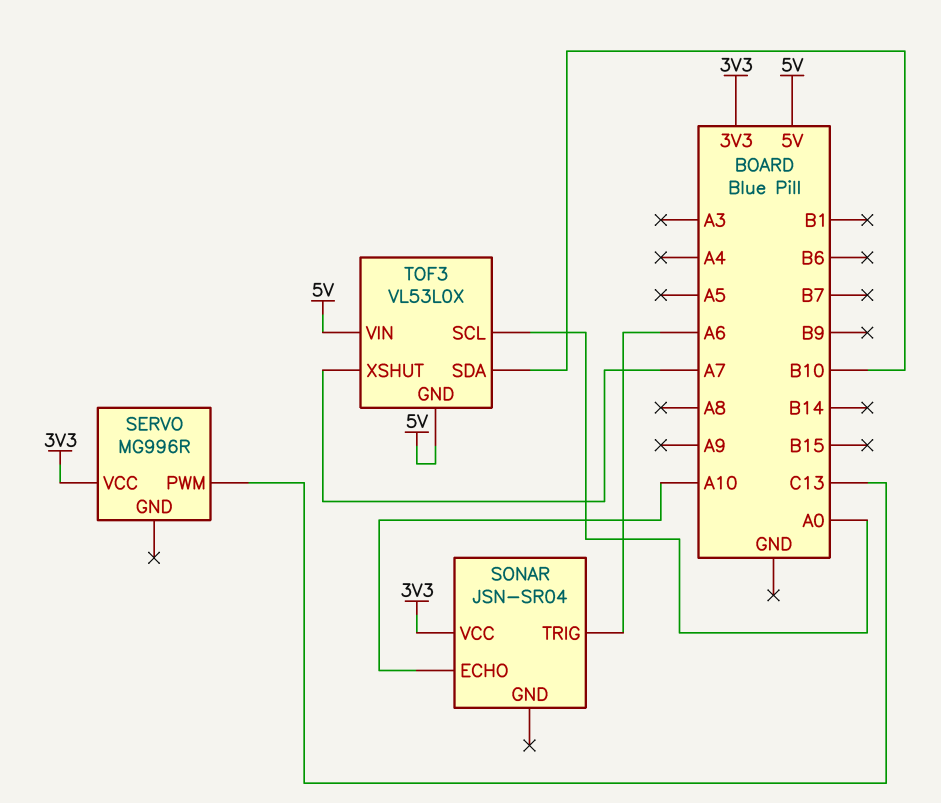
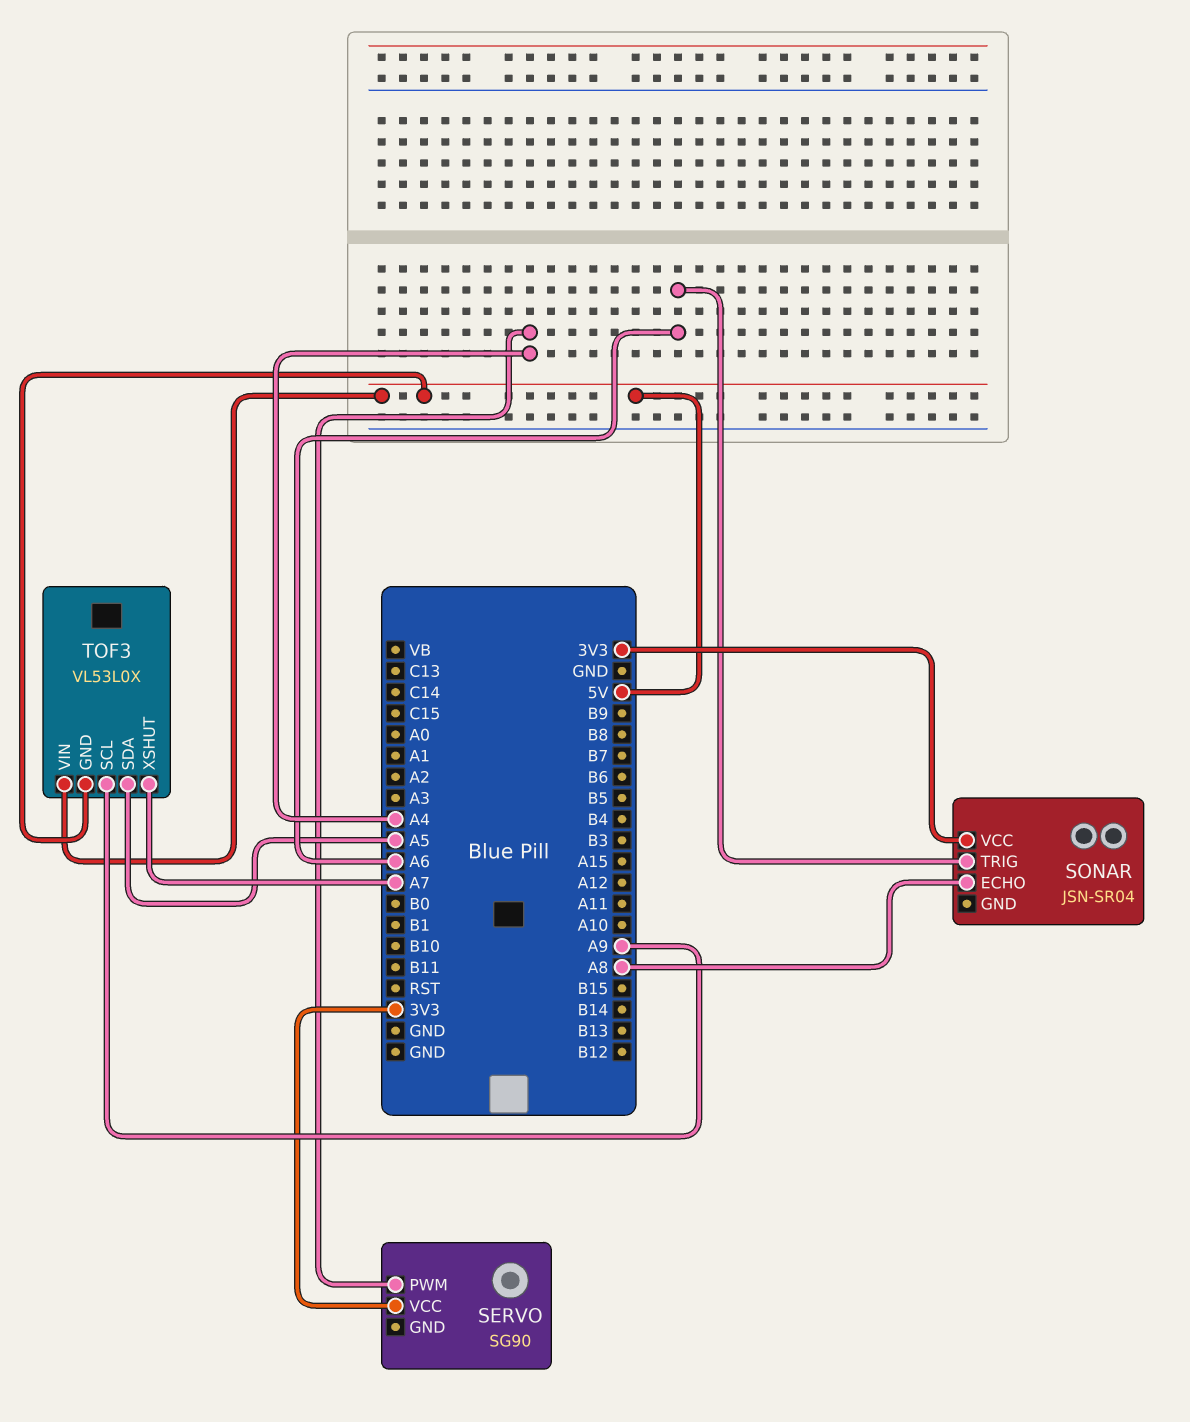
SERVO: MG996R -> SG90
SERVO pin PWM: C13 -> A4
SONAR pin ECHO: A10 -> A8
TOF3 pin SCL: A0 -> A9
TOF3 pin SDA: B10 -> A5

